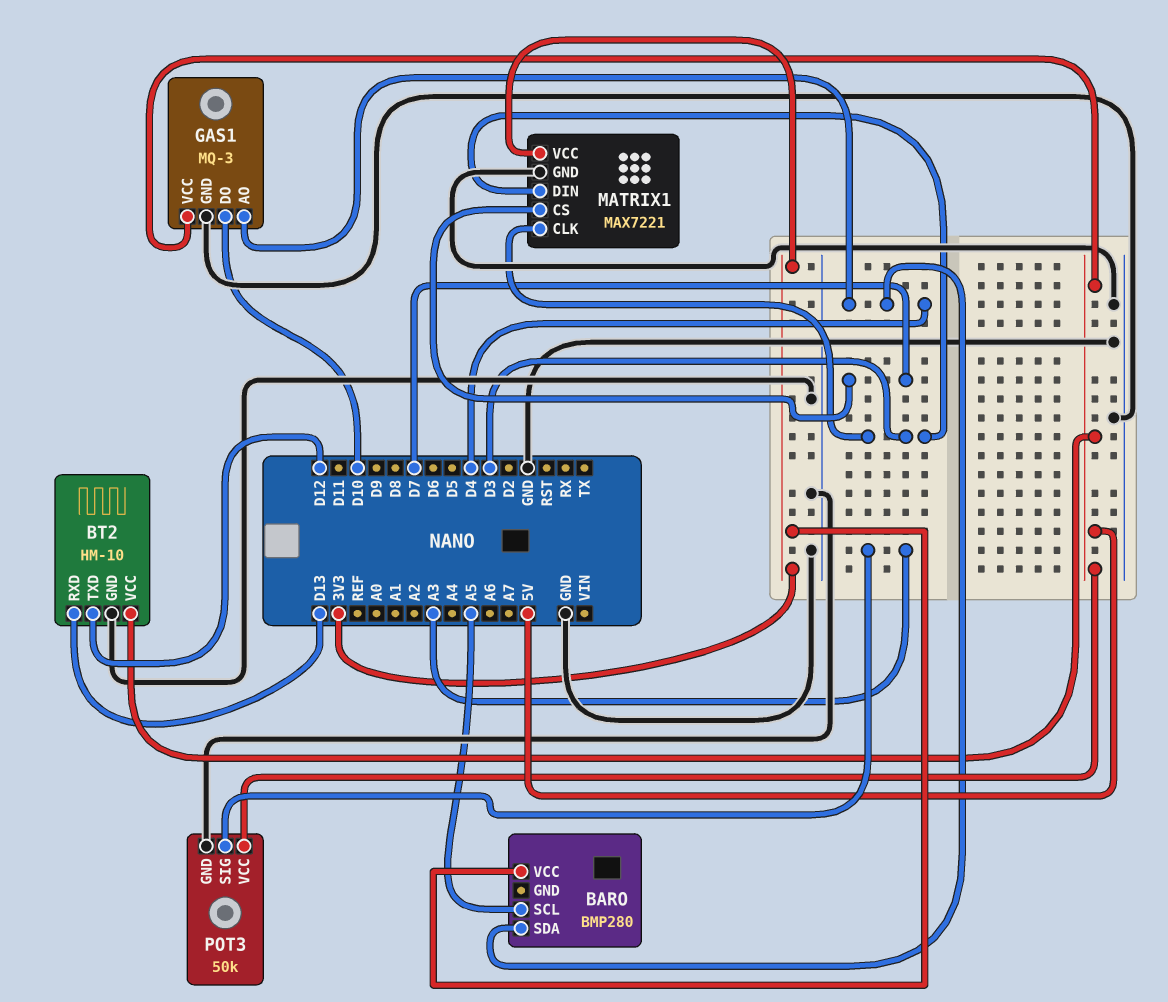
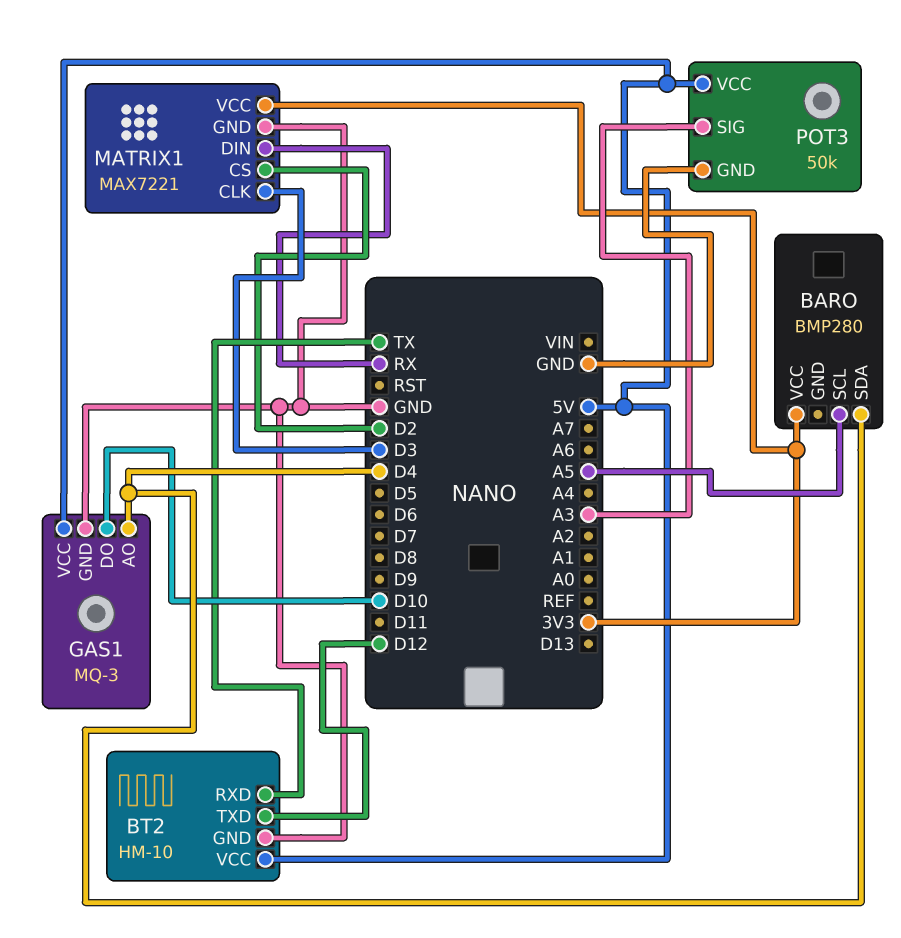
BT2 pin RXD: D13 -> TX
MATRIX1 pin CS: D7 -> D2
MATRIX1 pin DIN: D3 -> RX

